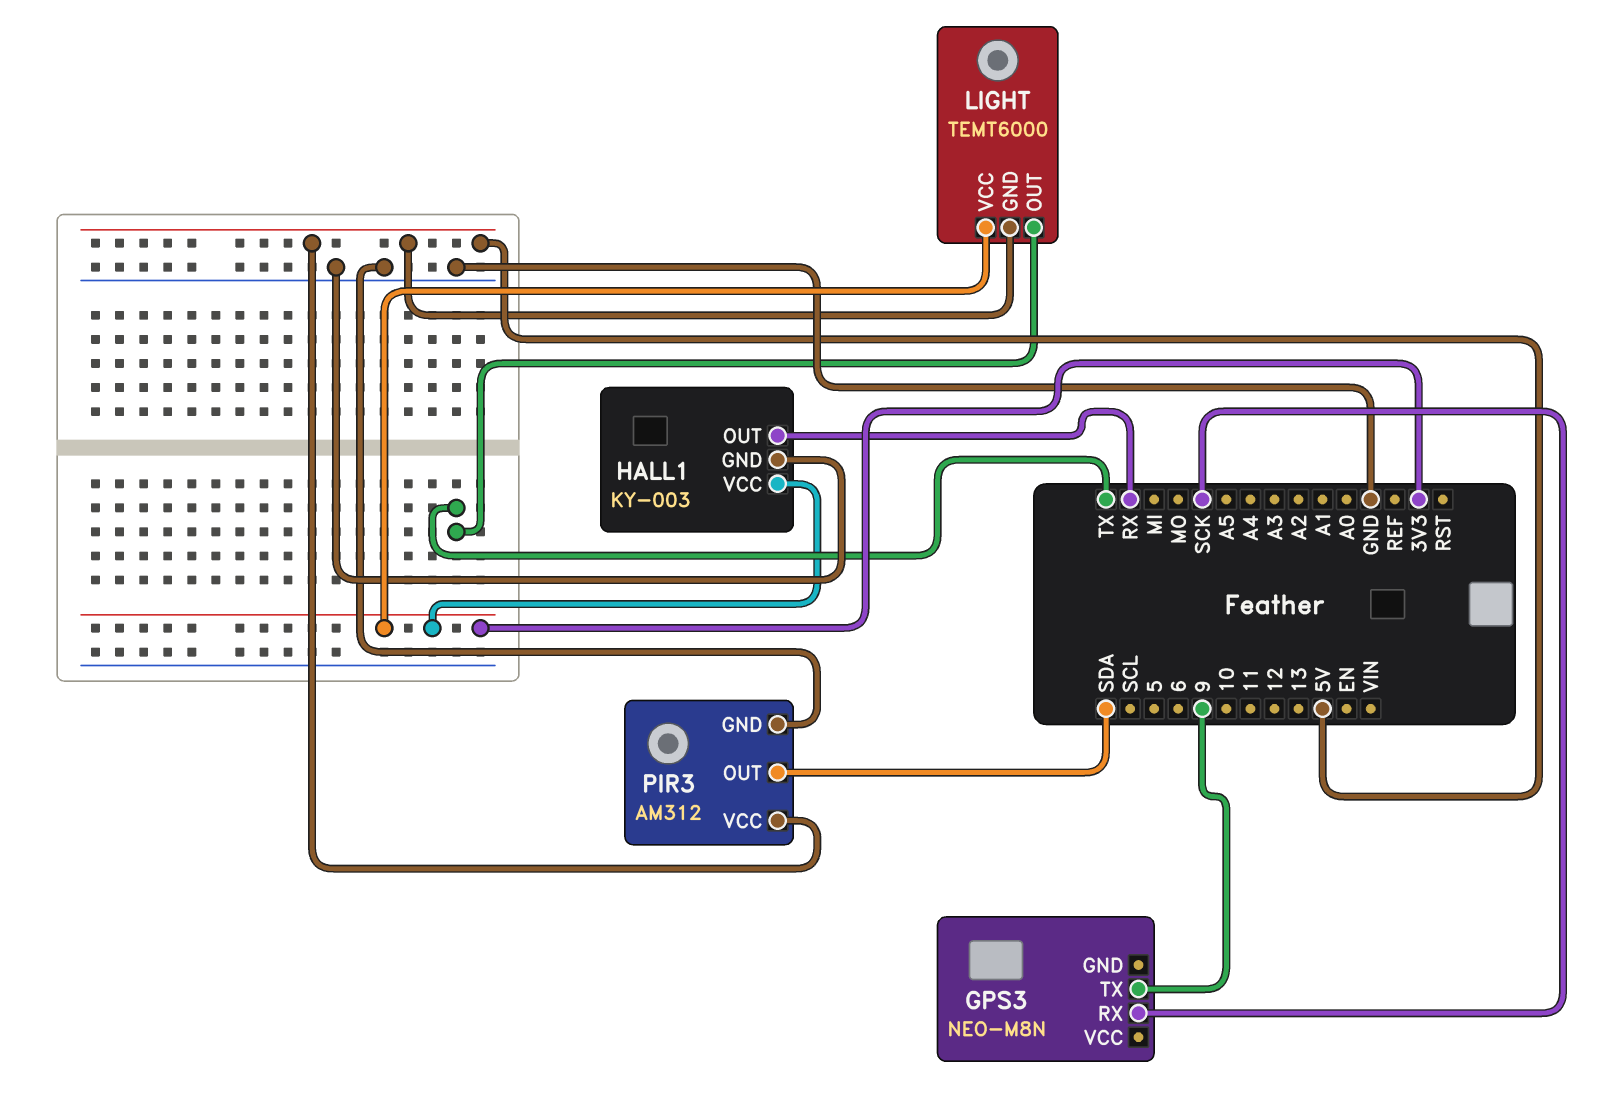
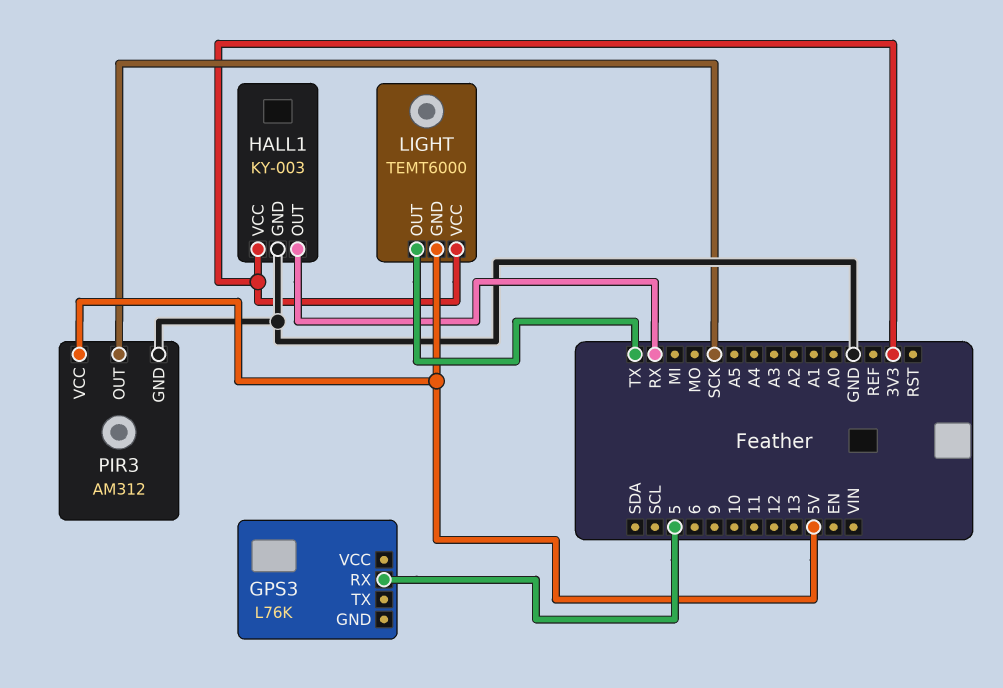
GPS3: NEO-M8N -> L76K
GPS3 pin RX: SCK -> 5
GPS3 pin TX: 9 -> none
PIR3 pin OUT: SDA -> SCK

